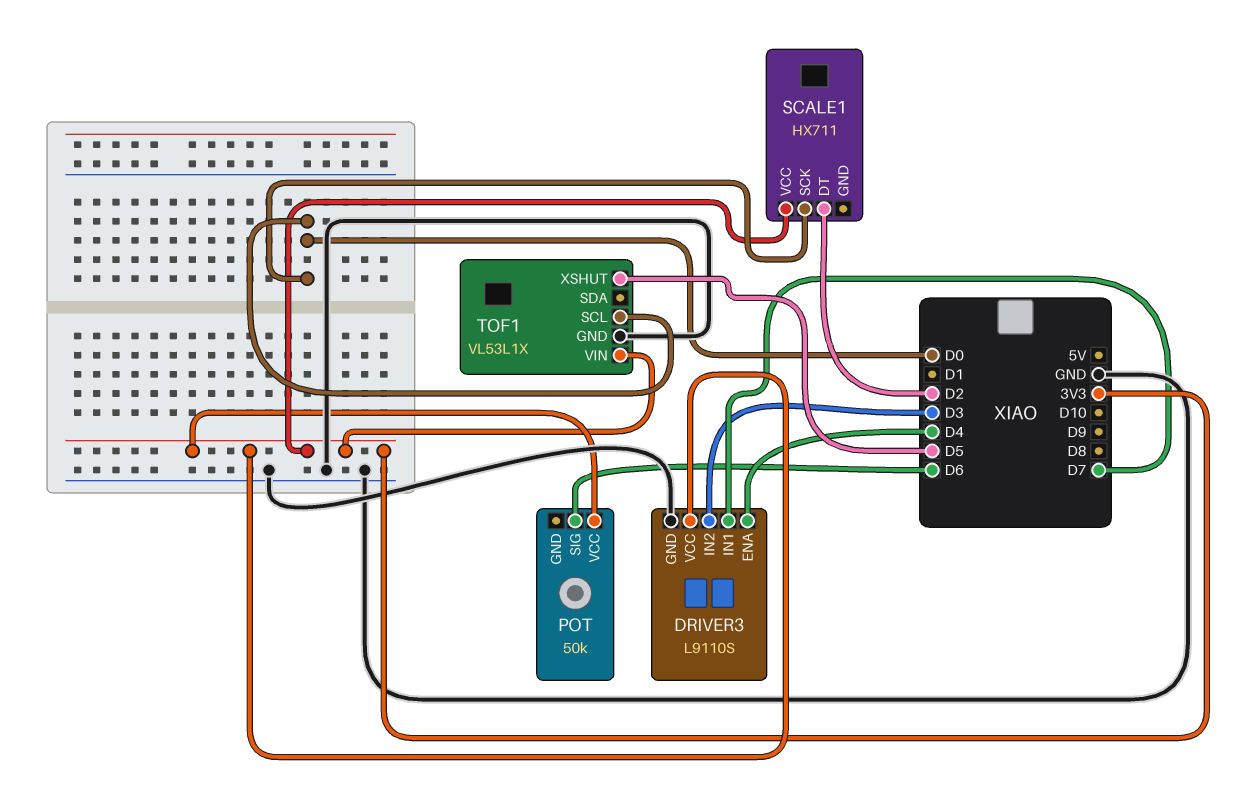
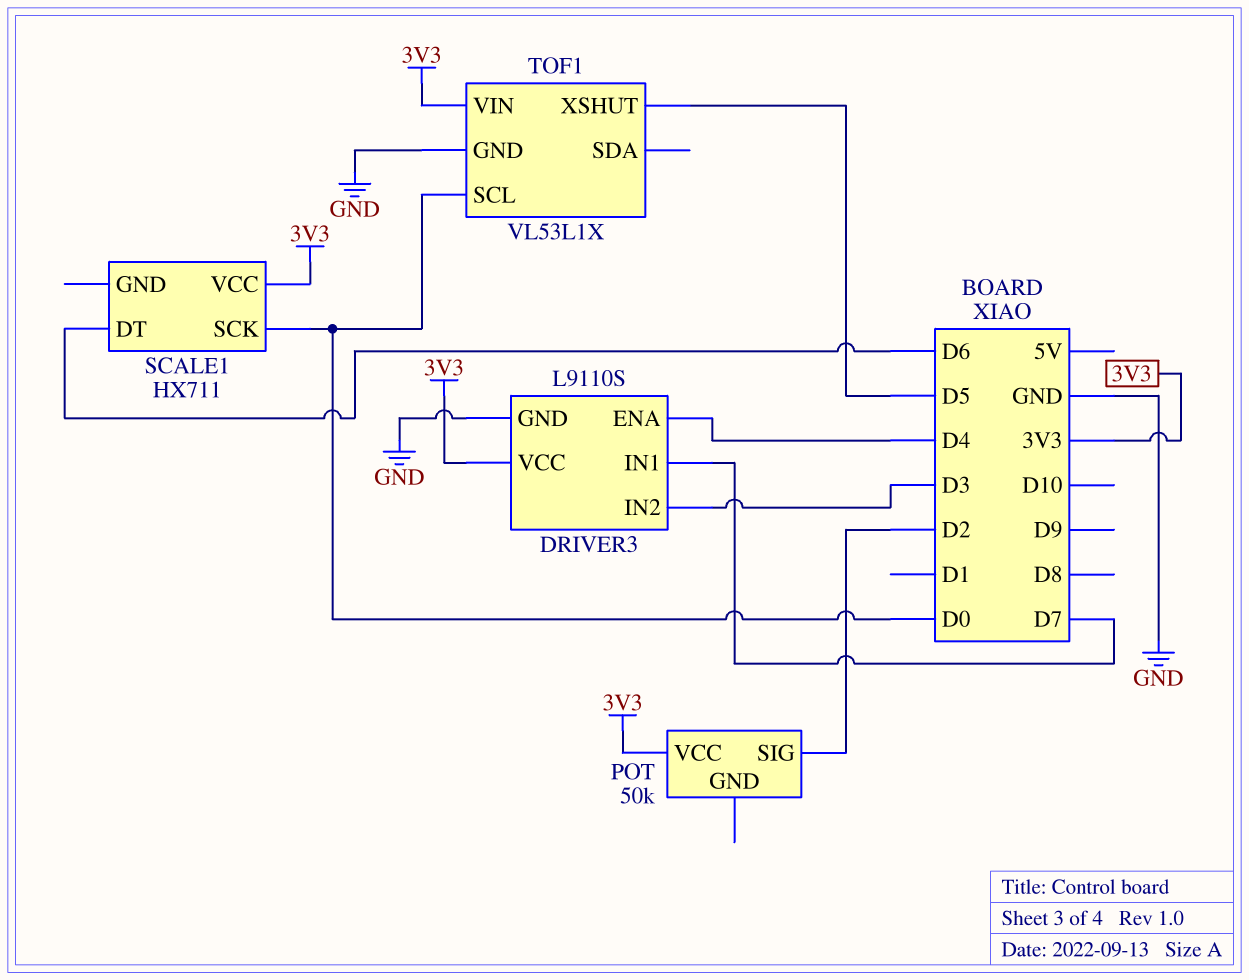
POT pin SIG: D6 -> D2
SCALE1 pin DT: D2 -> D6

